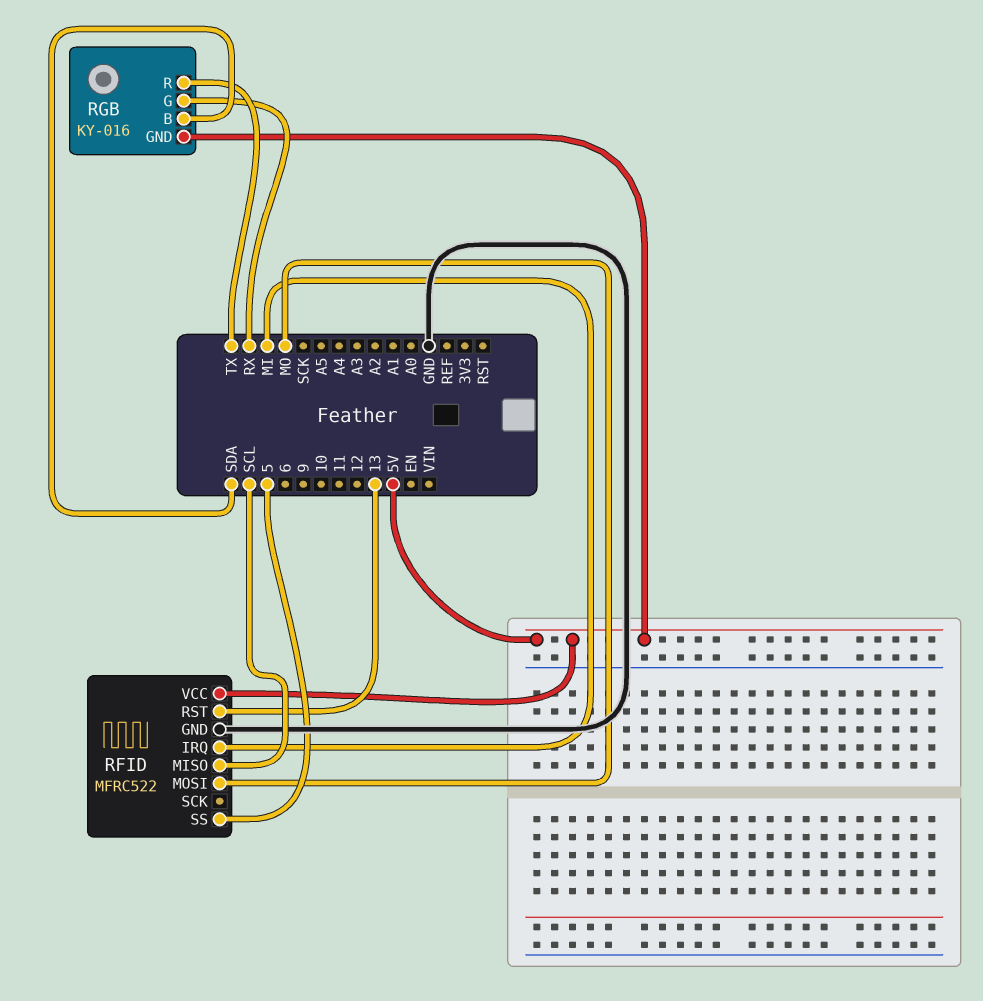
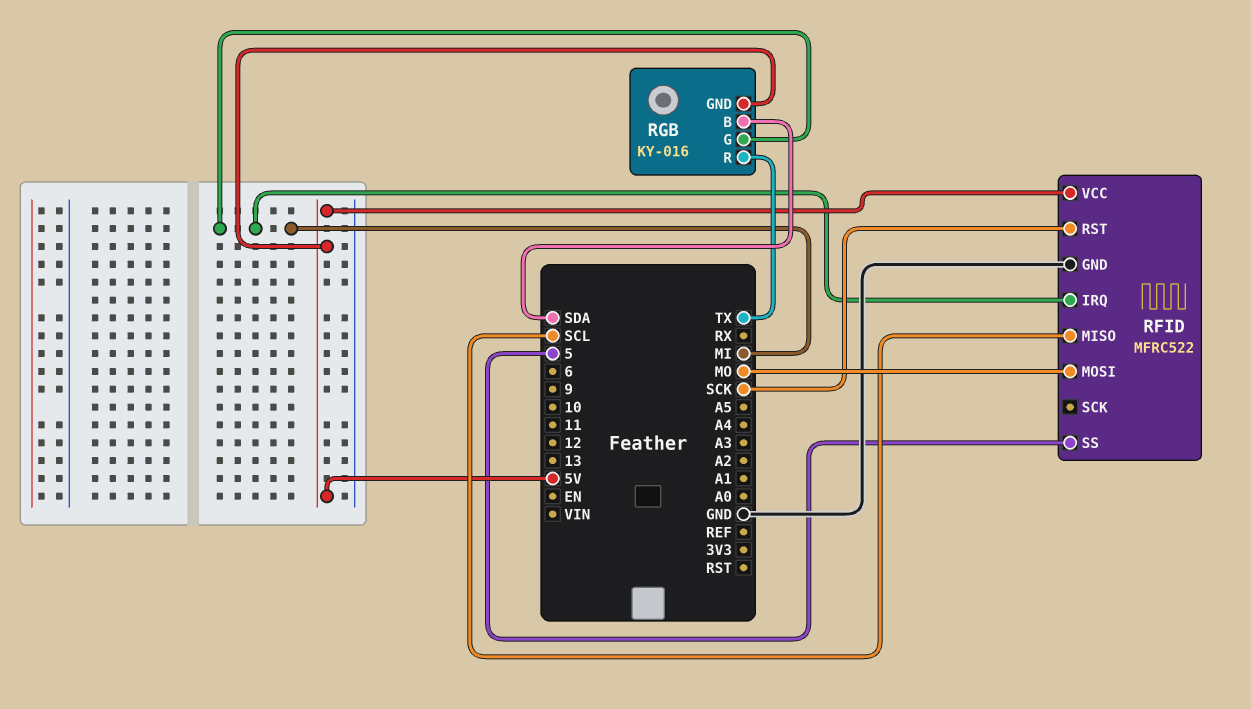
RFID pin RST: 13 -> SCK
RGB pin G: RX -> MI

